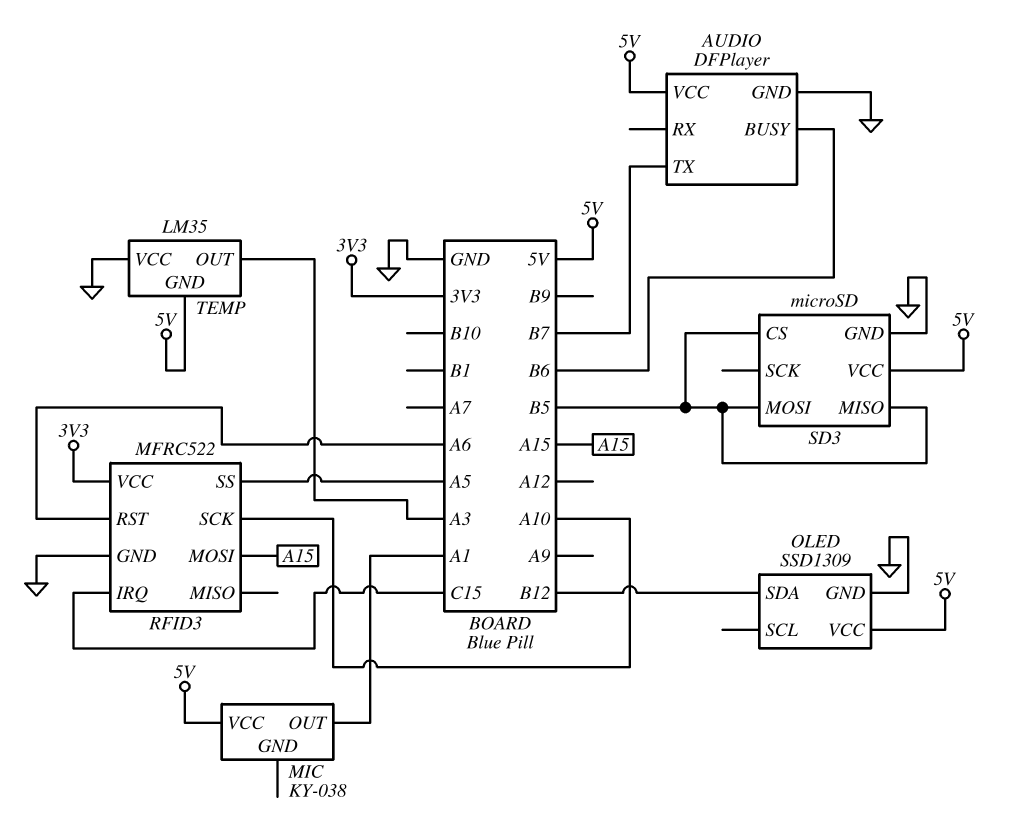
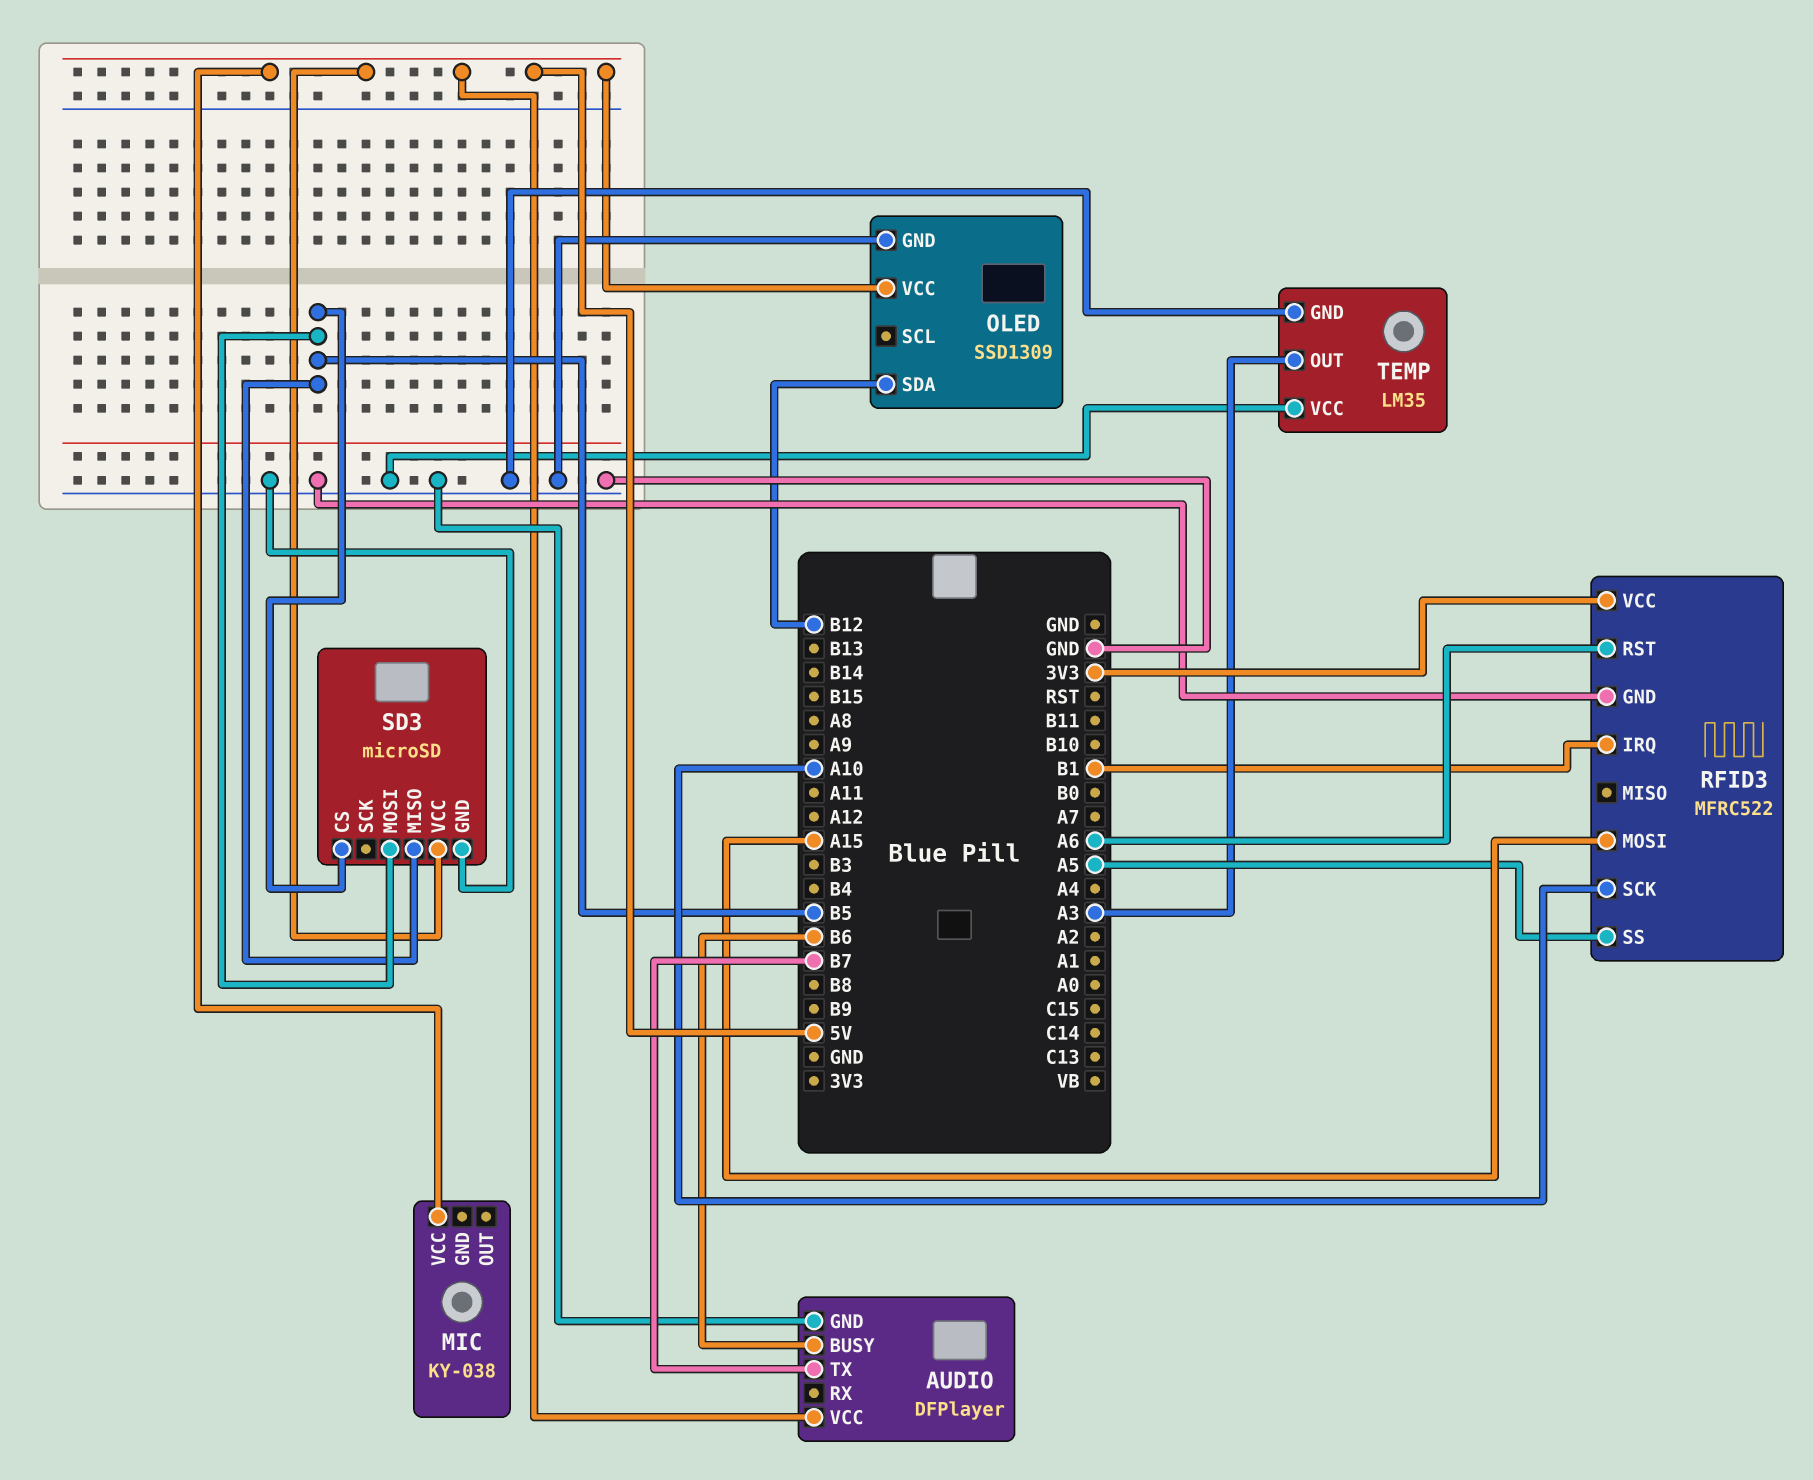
MIC pin OUT: A1 -> none
RFID3 pin IRQ: C15 -> B1
TEMP pin GND: 5V -> GND

